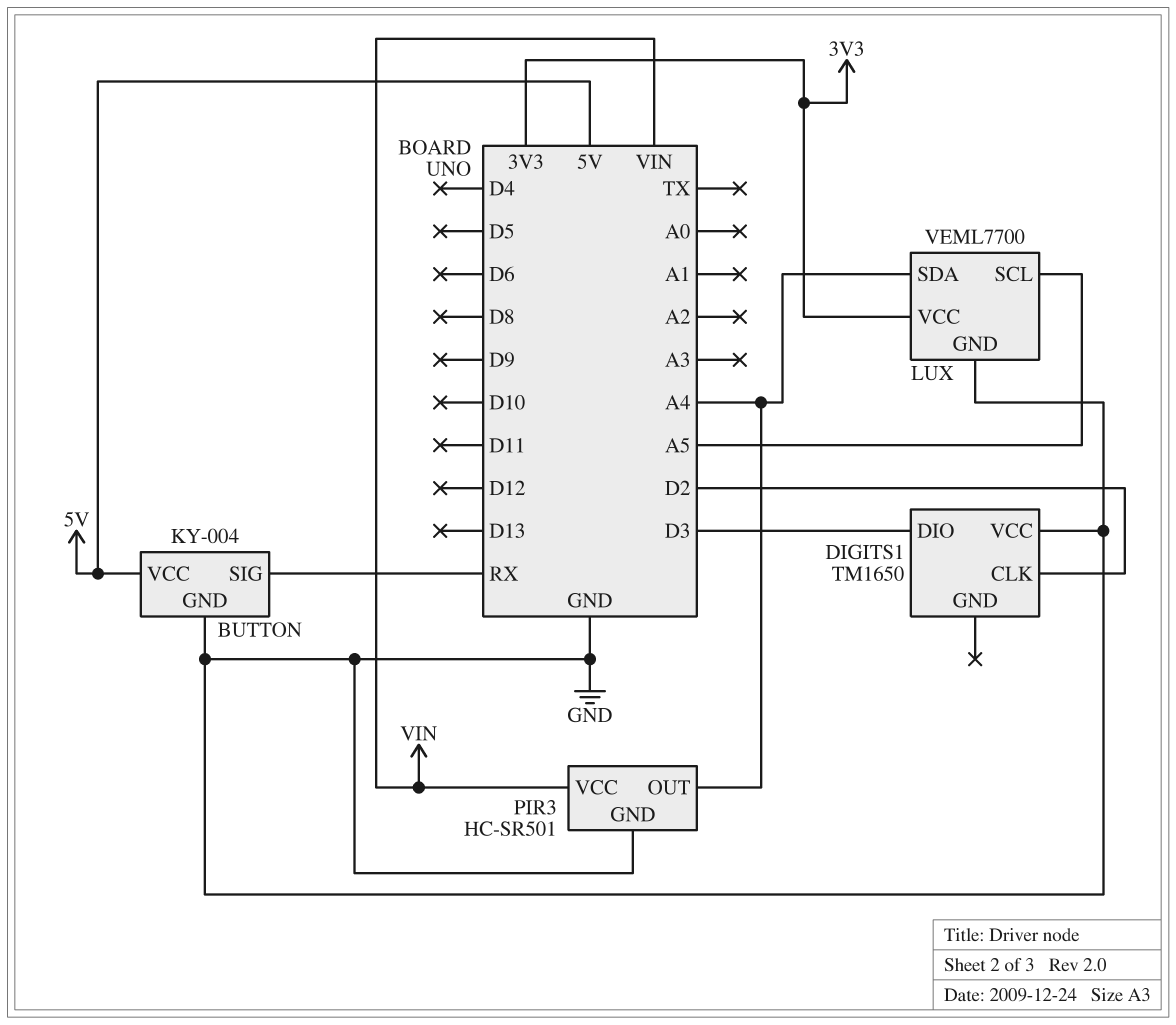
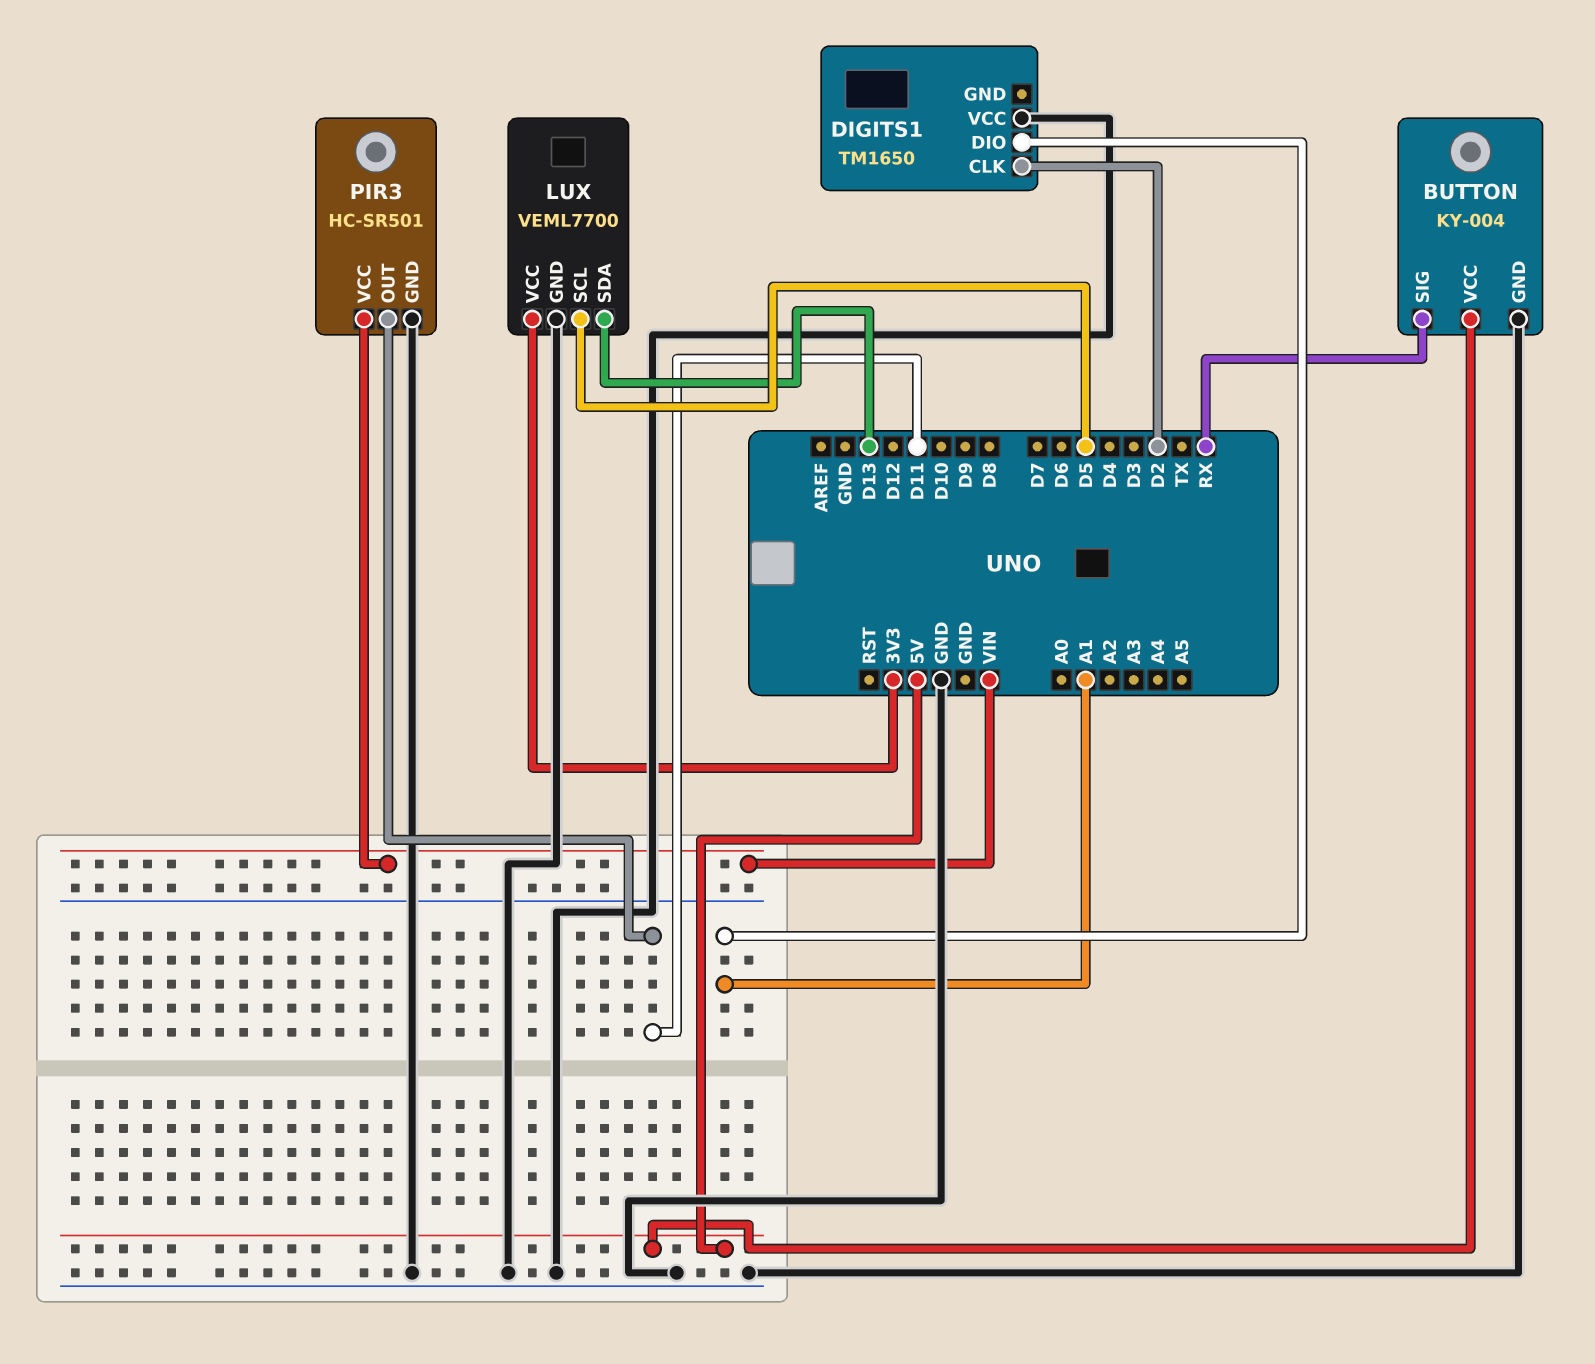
DIGITS1 pin DIO: D3 -> A1
LUX pin SCL: A5 -> D5
LUX pin SDA: A4 -> D13
PIR3 pin OUT: A4 -> D11

